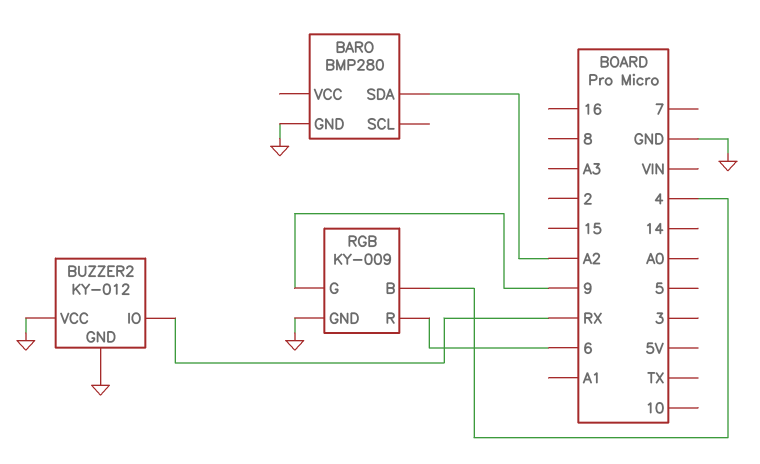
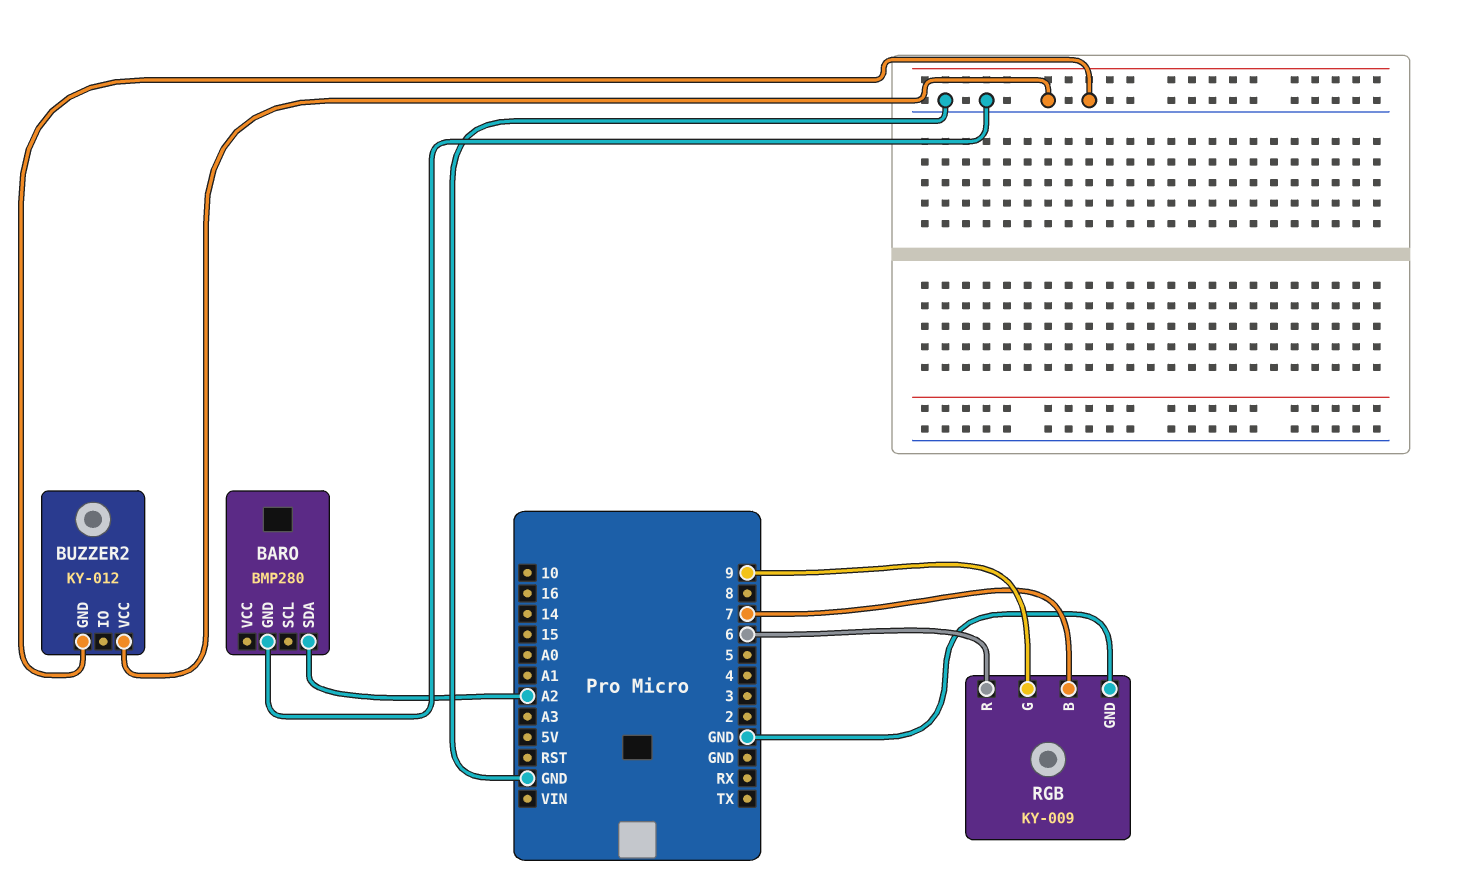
BUZZER2 pin IO: RX -> none
RGB pin B: 4 -> 7

